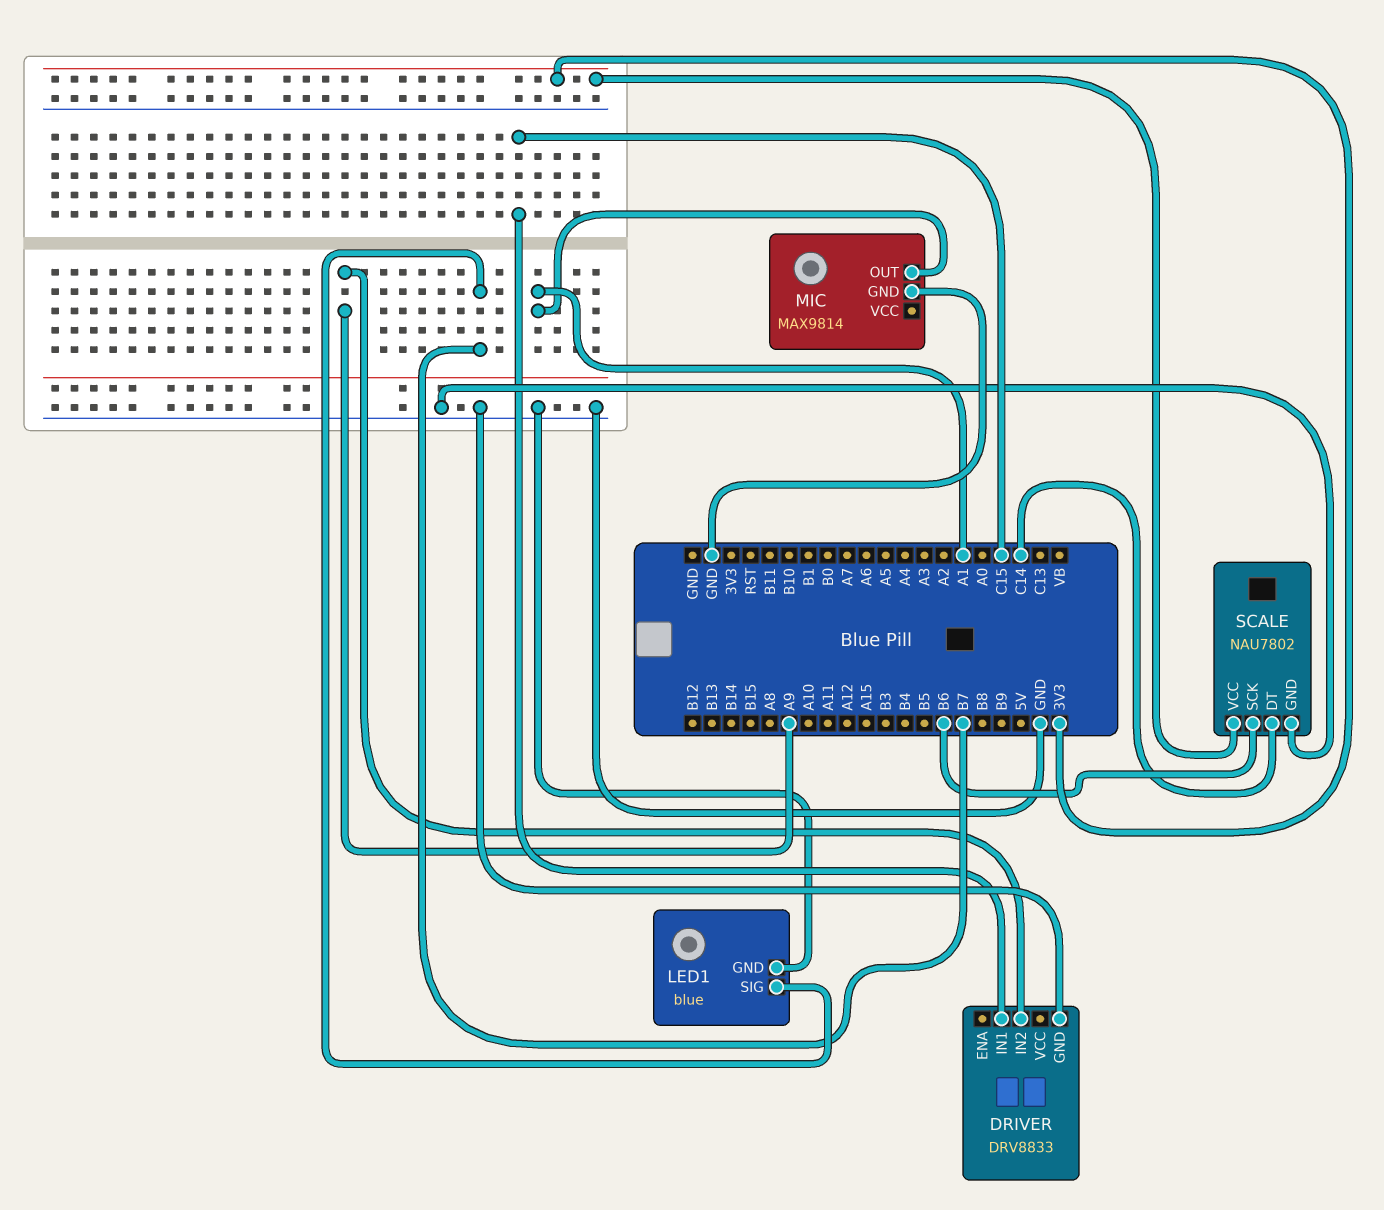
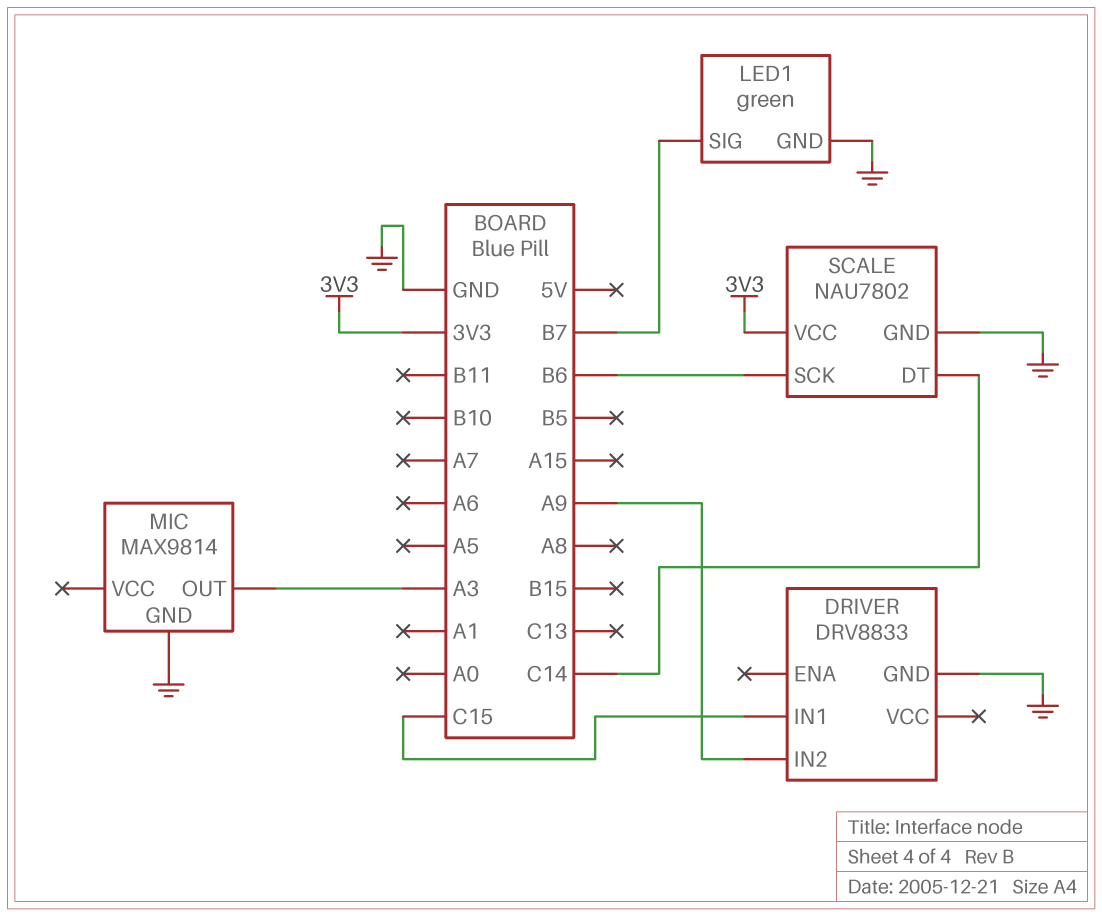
LED1: blue -> green
MIC pin OUT: A1 -> A3

